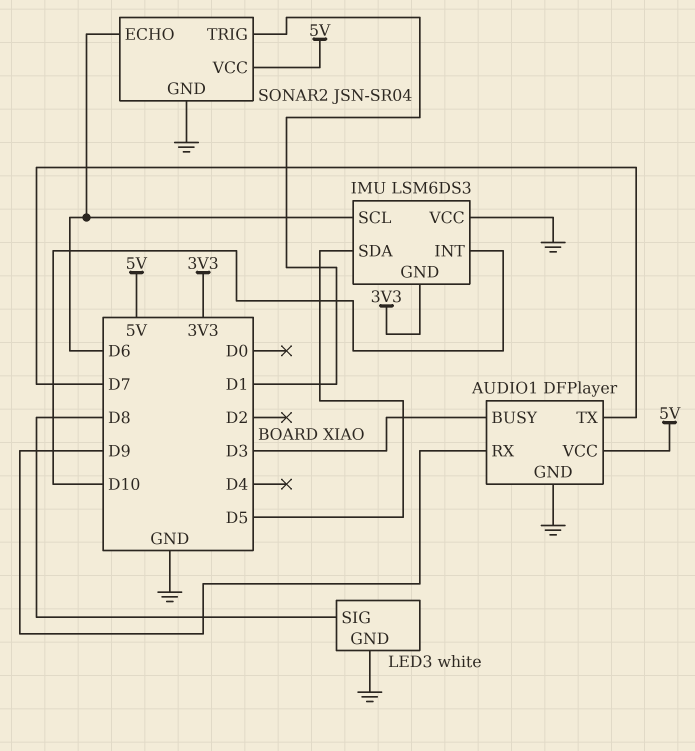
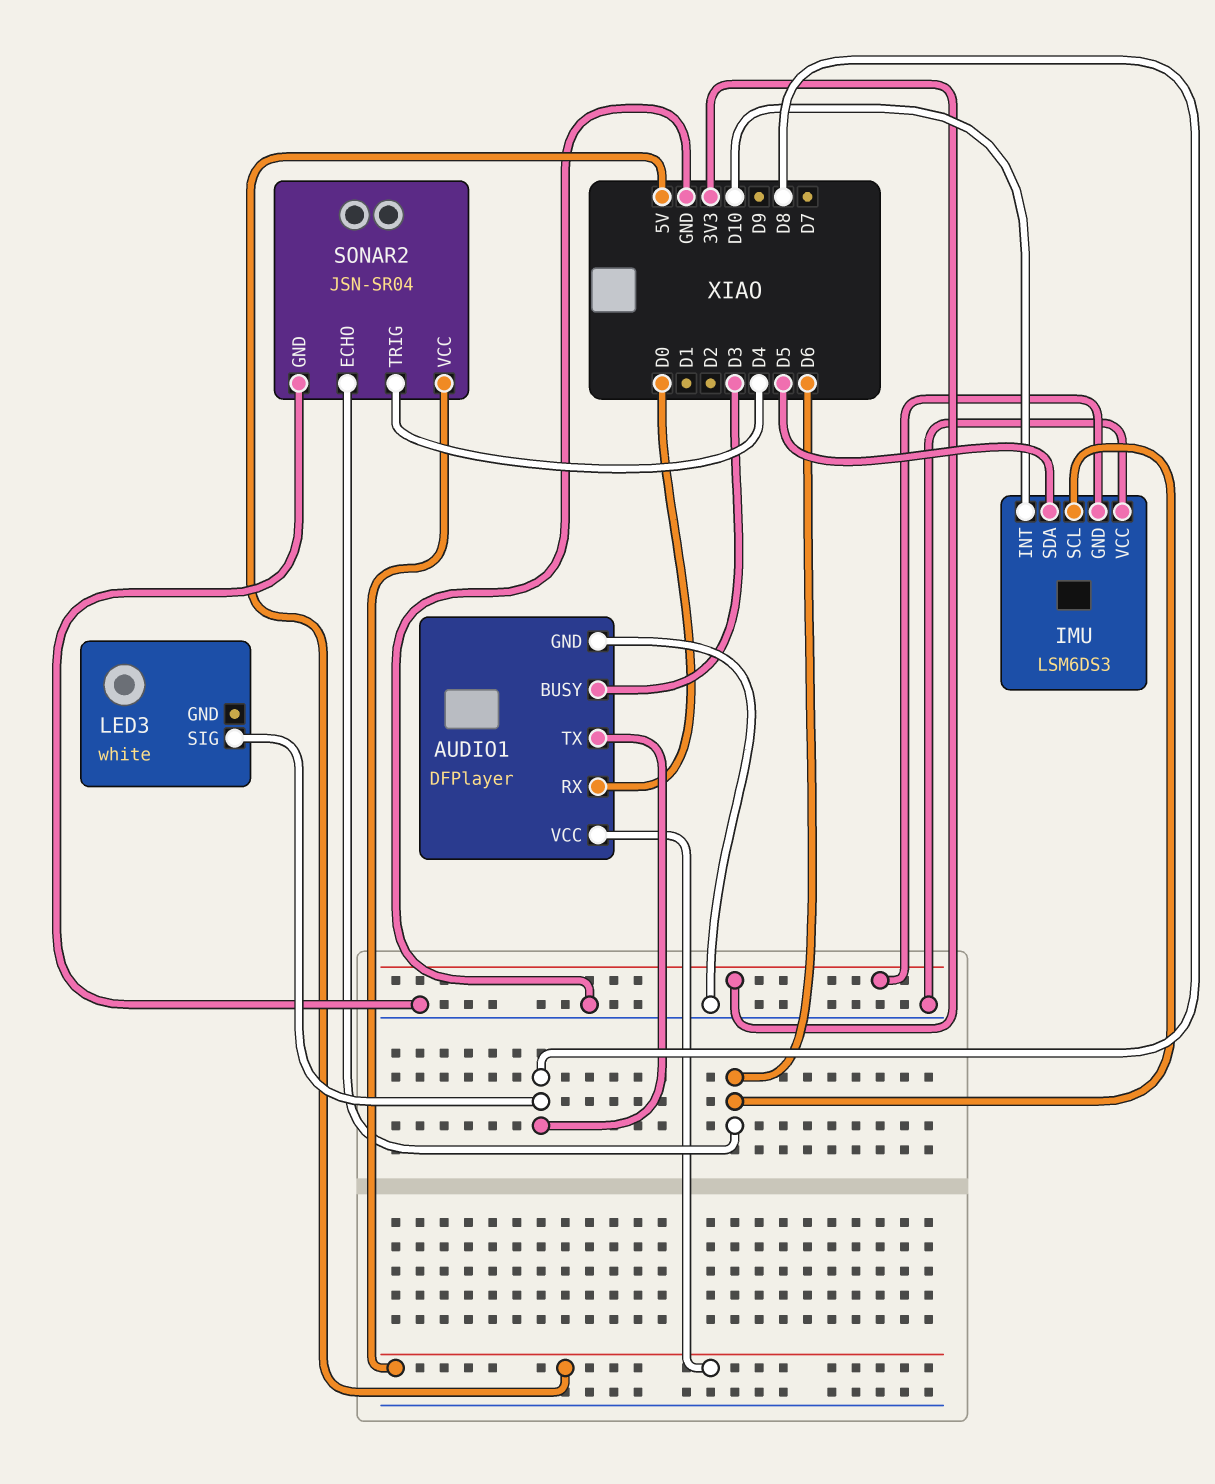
AUDIO1 pin RX: D9 -> D0
AUDIO1 pin TX: D7 -> D8
LED3 pin GND: GND -> none
SONAR2 pin TRIG: D1 -> D4

